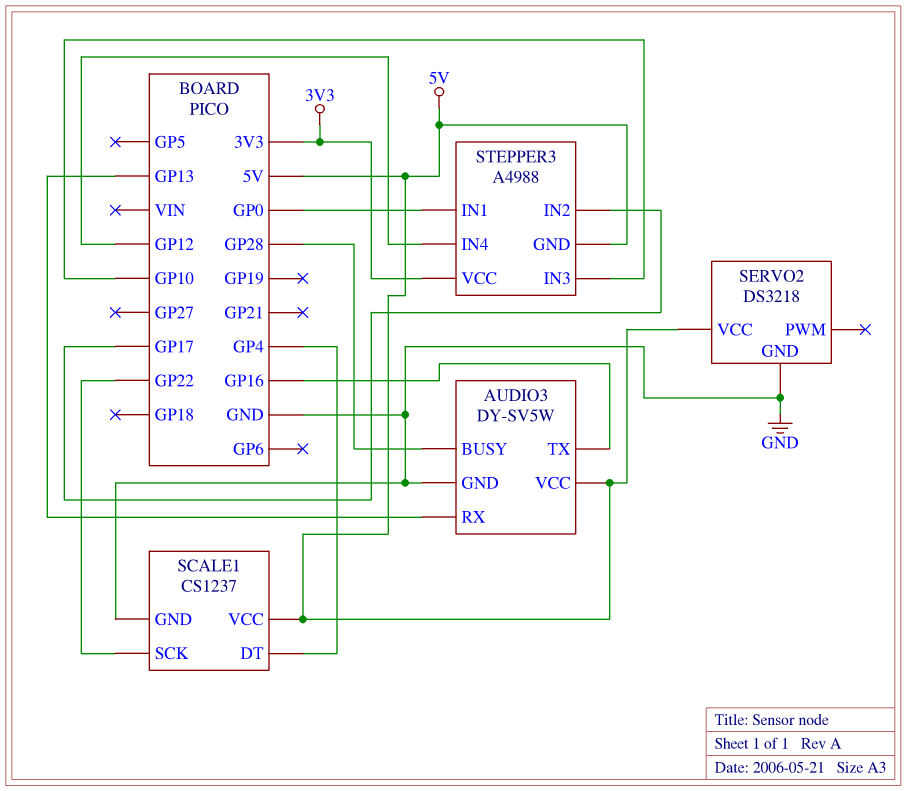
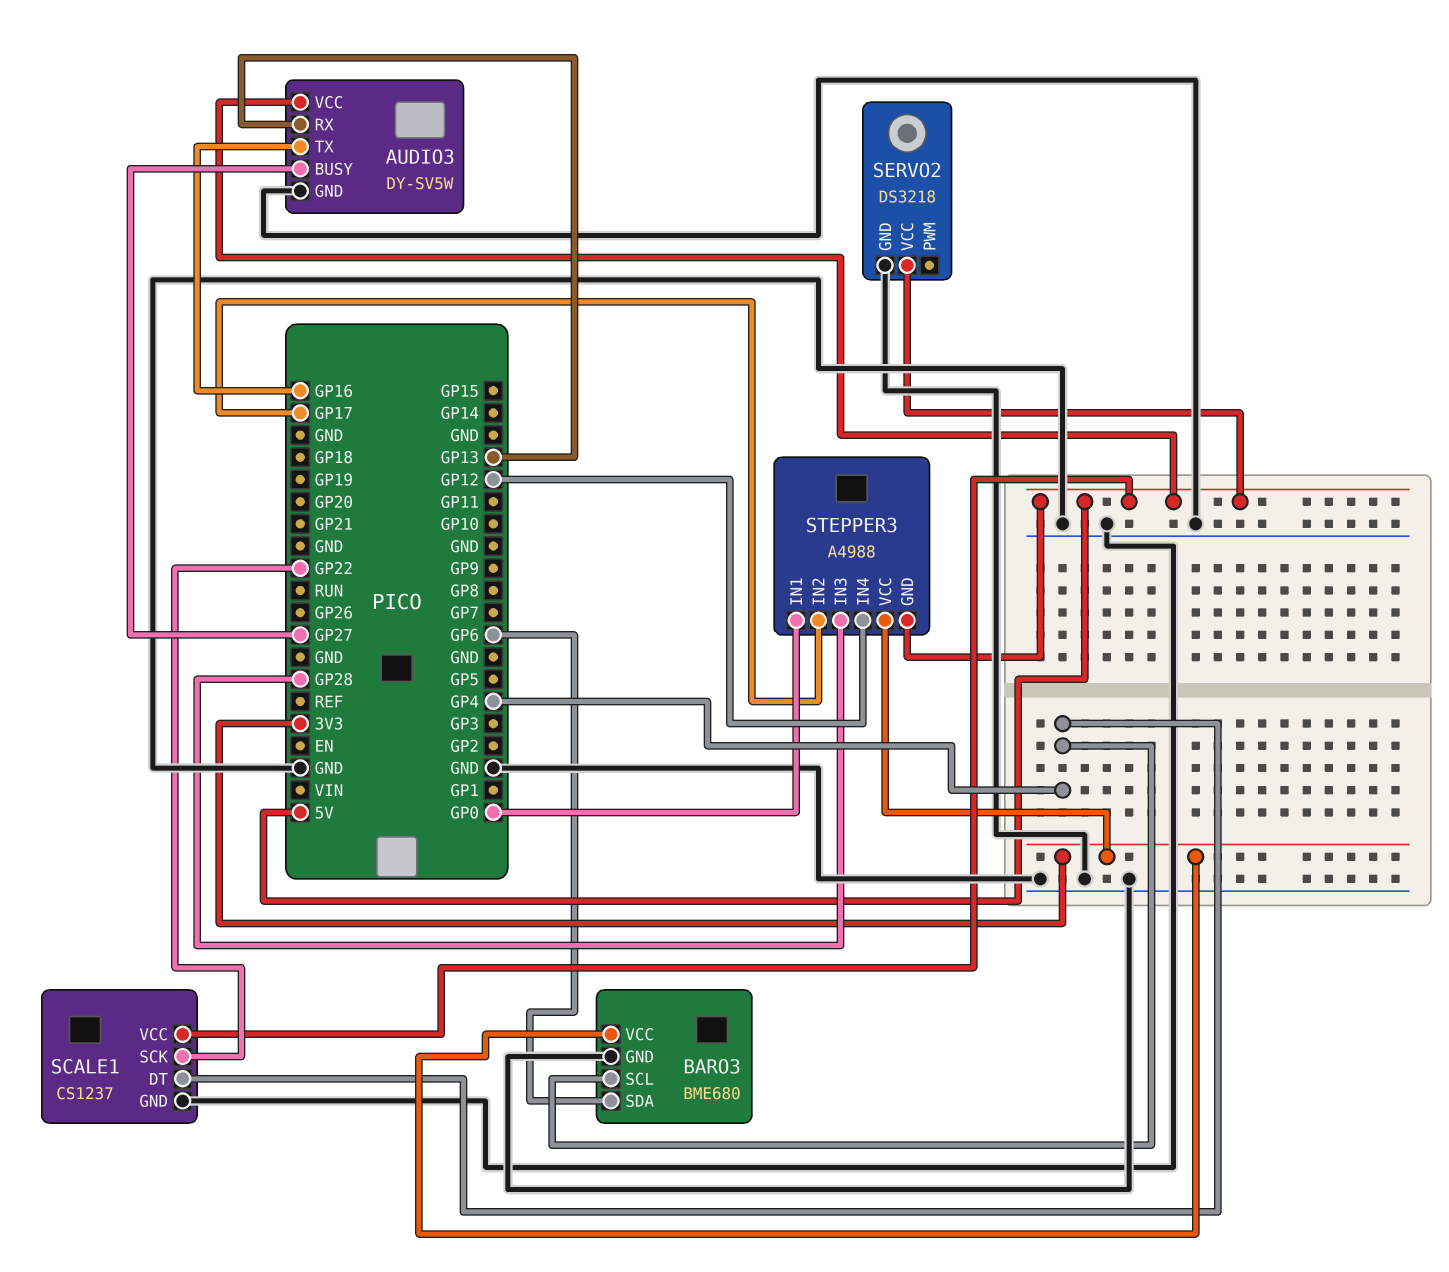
AUDIO3 pin BUSY: GP28 -> GP27
BARO3: none -> BME680
BARO3 pin GND: none -> GND
BARO3 pin SCL: none -> GP4
BARO3 pin SDA: none -> GP6
BARO3 pin VCC: none -> 3V3
STEPPER3 pin IN3: GP10 -> GP28

